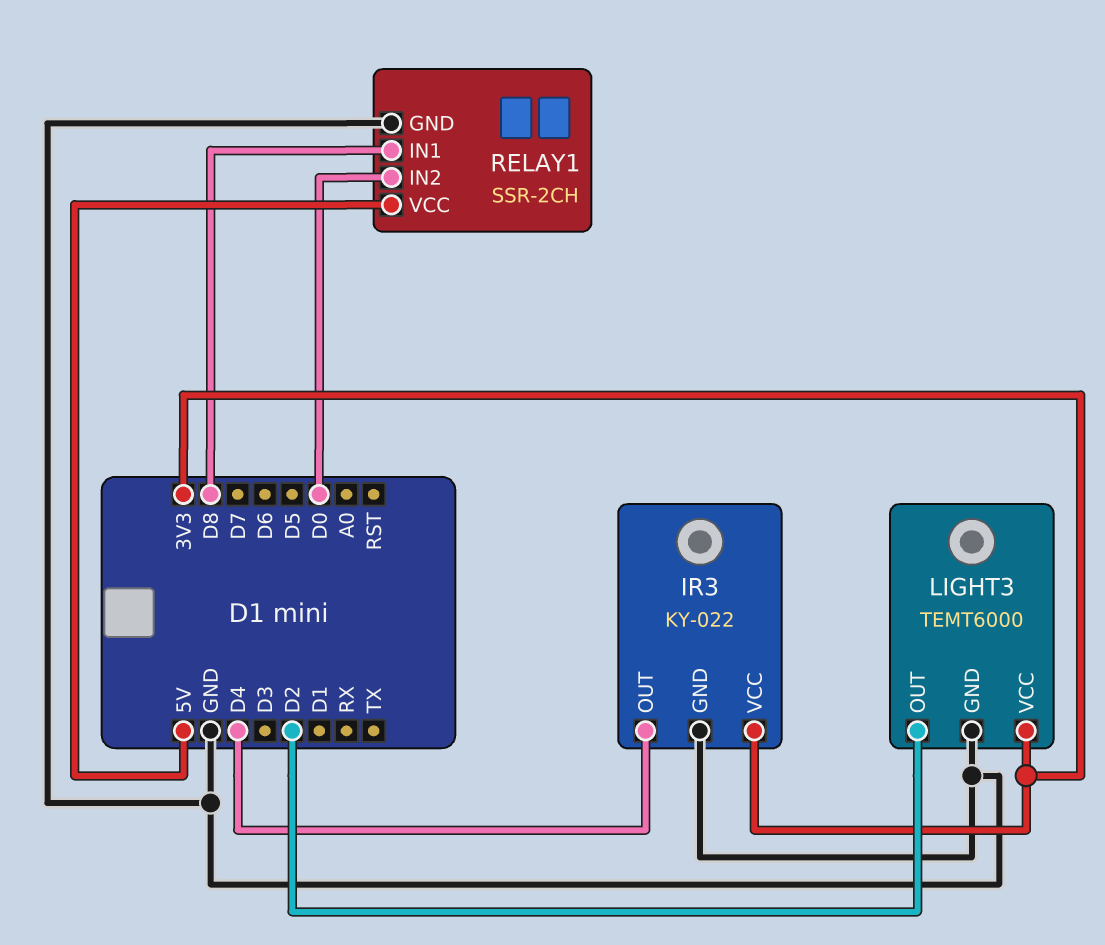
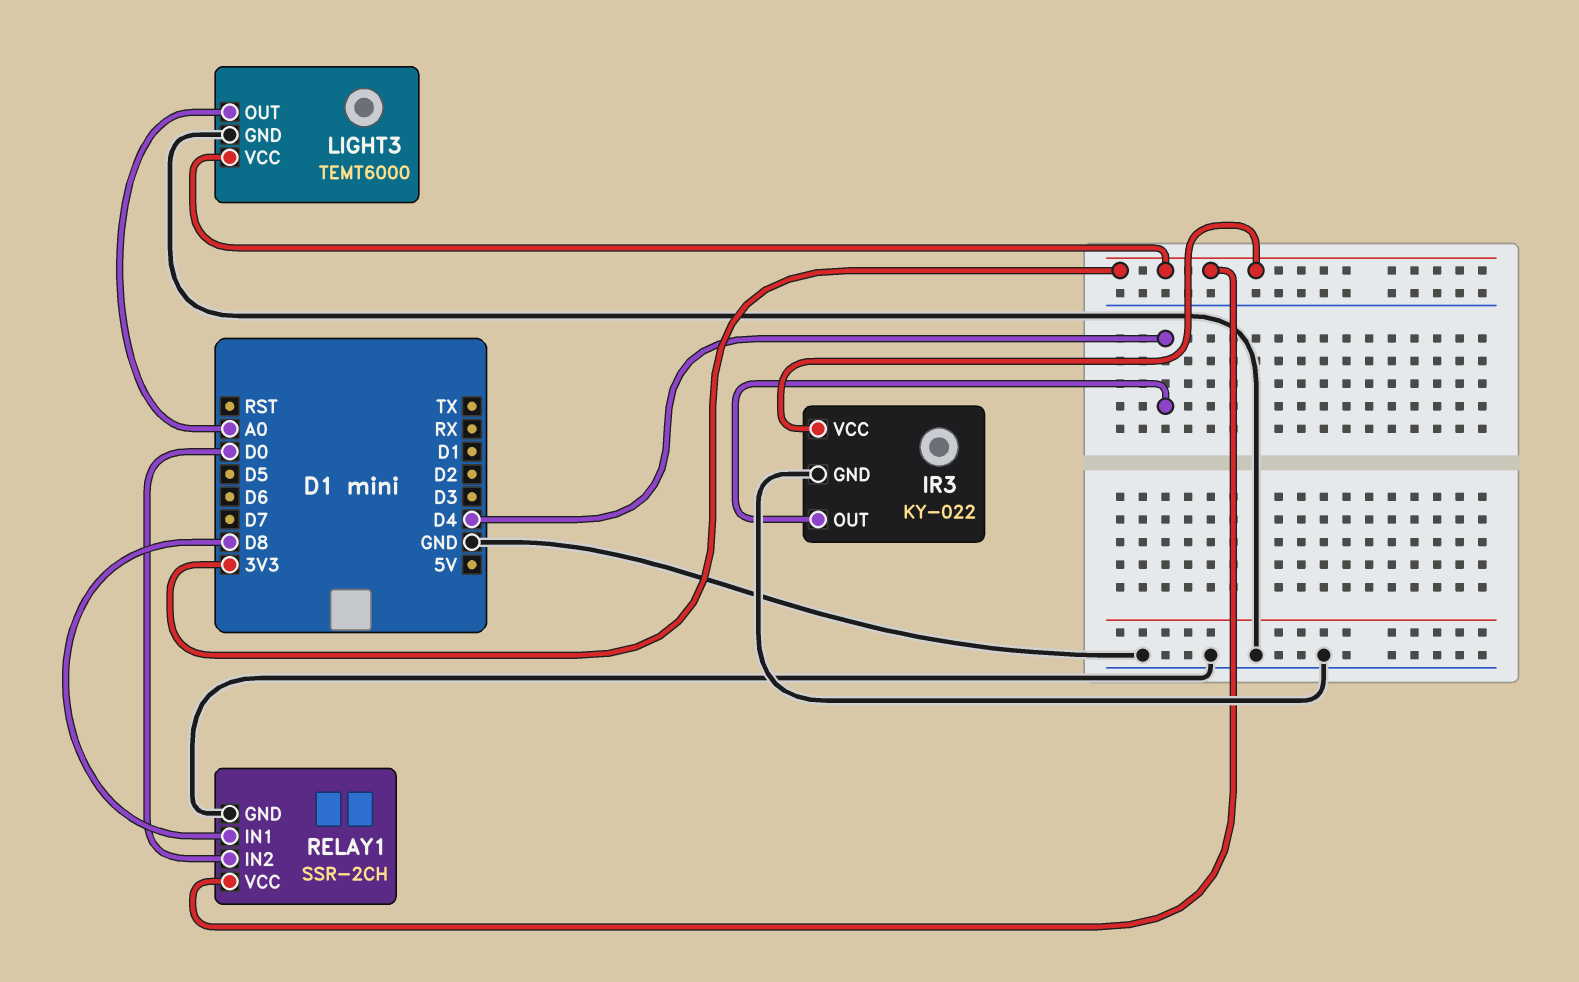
LIGHT3 pin OUT: D2 -> A0
RELAY1 pin VCC: 5V -> 3V3

